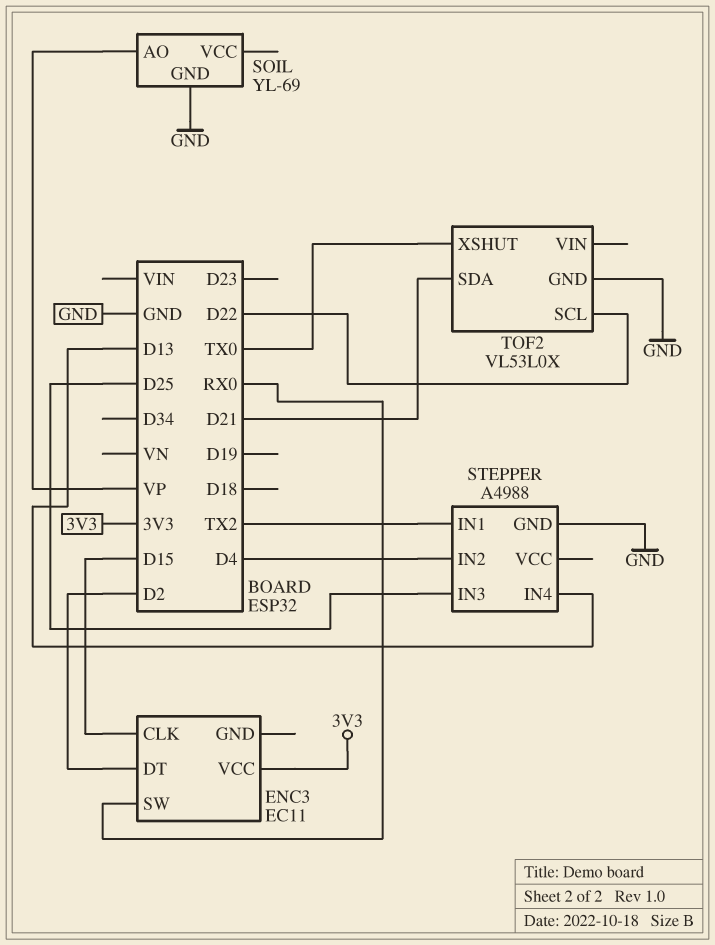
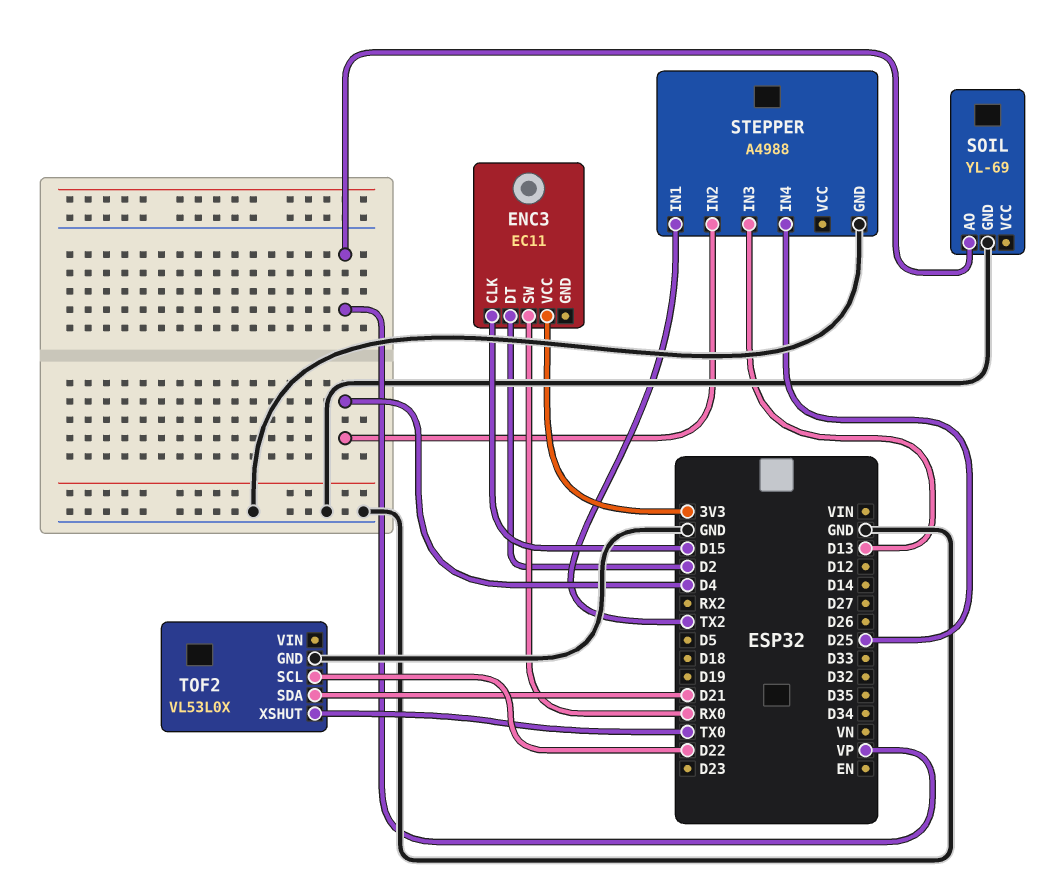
STEPPER pin IN3: D25 -> D13
STEPPER pin IN4: D13 -> D25

